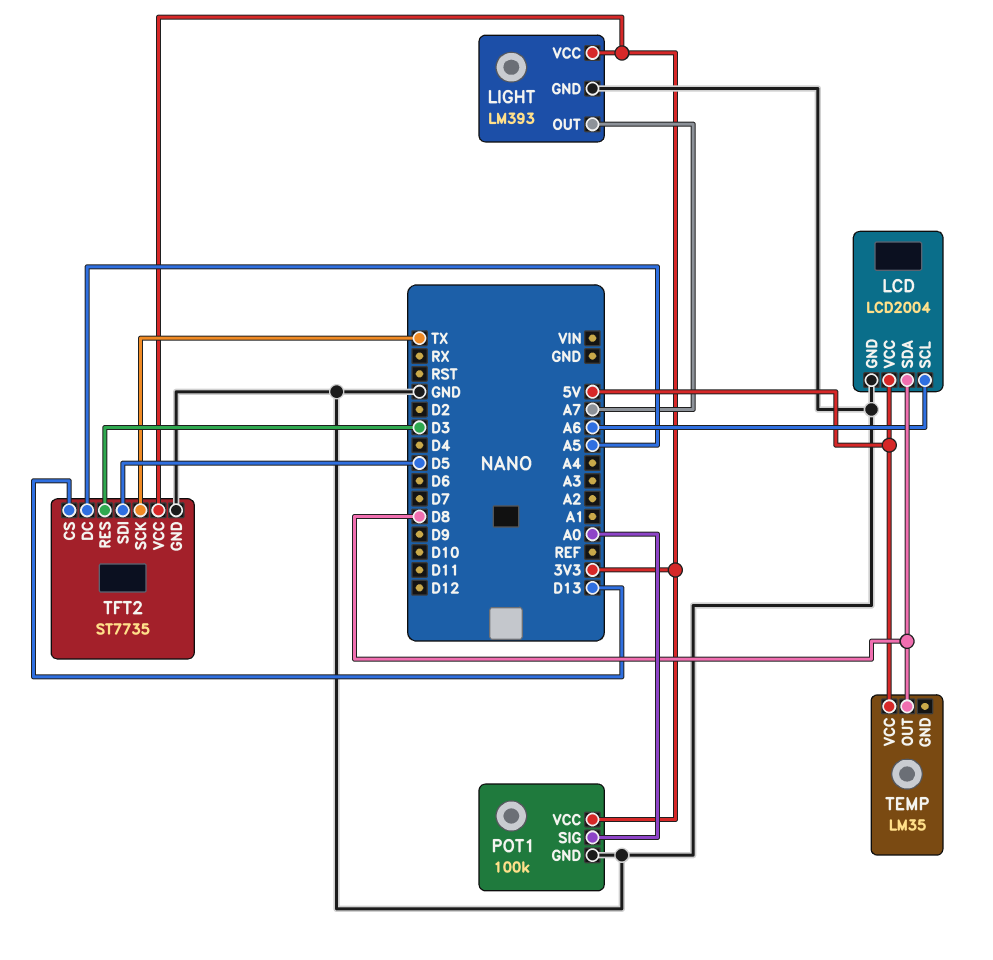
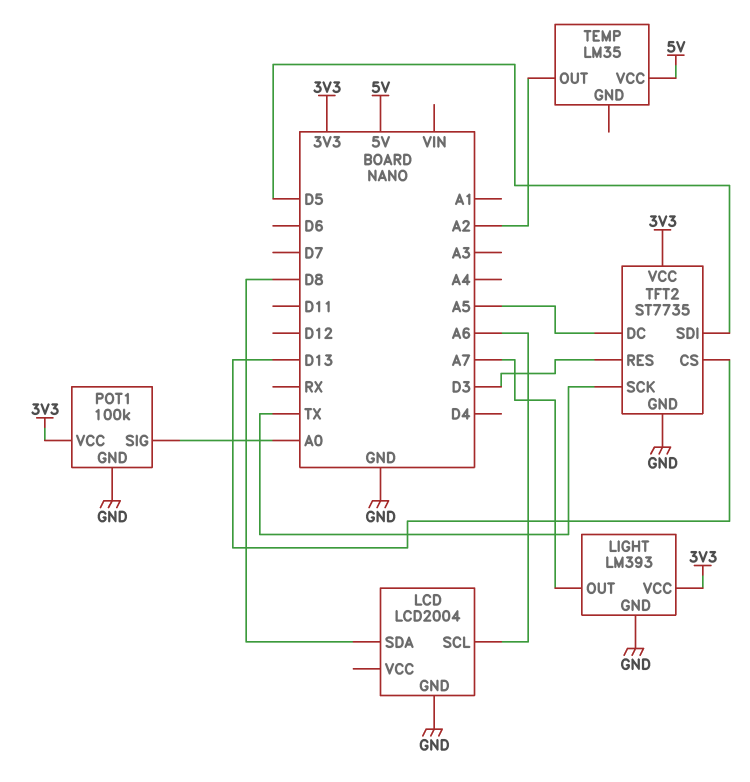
LCD pin VCC: 5V -> none
TEMP pin OUT: D8 -> A2

